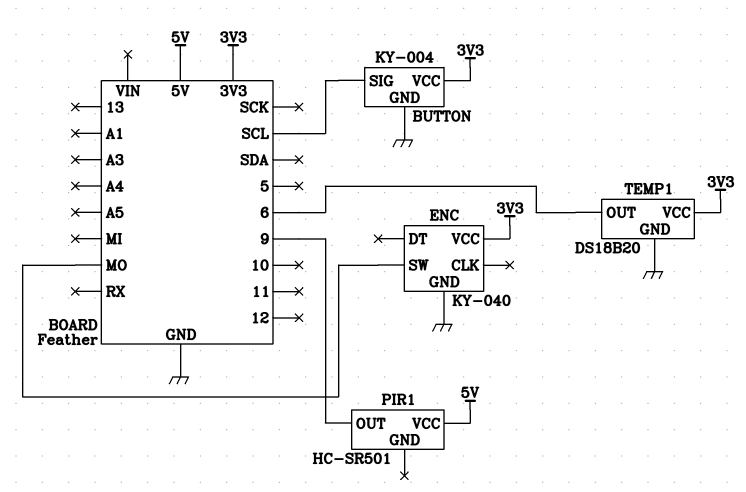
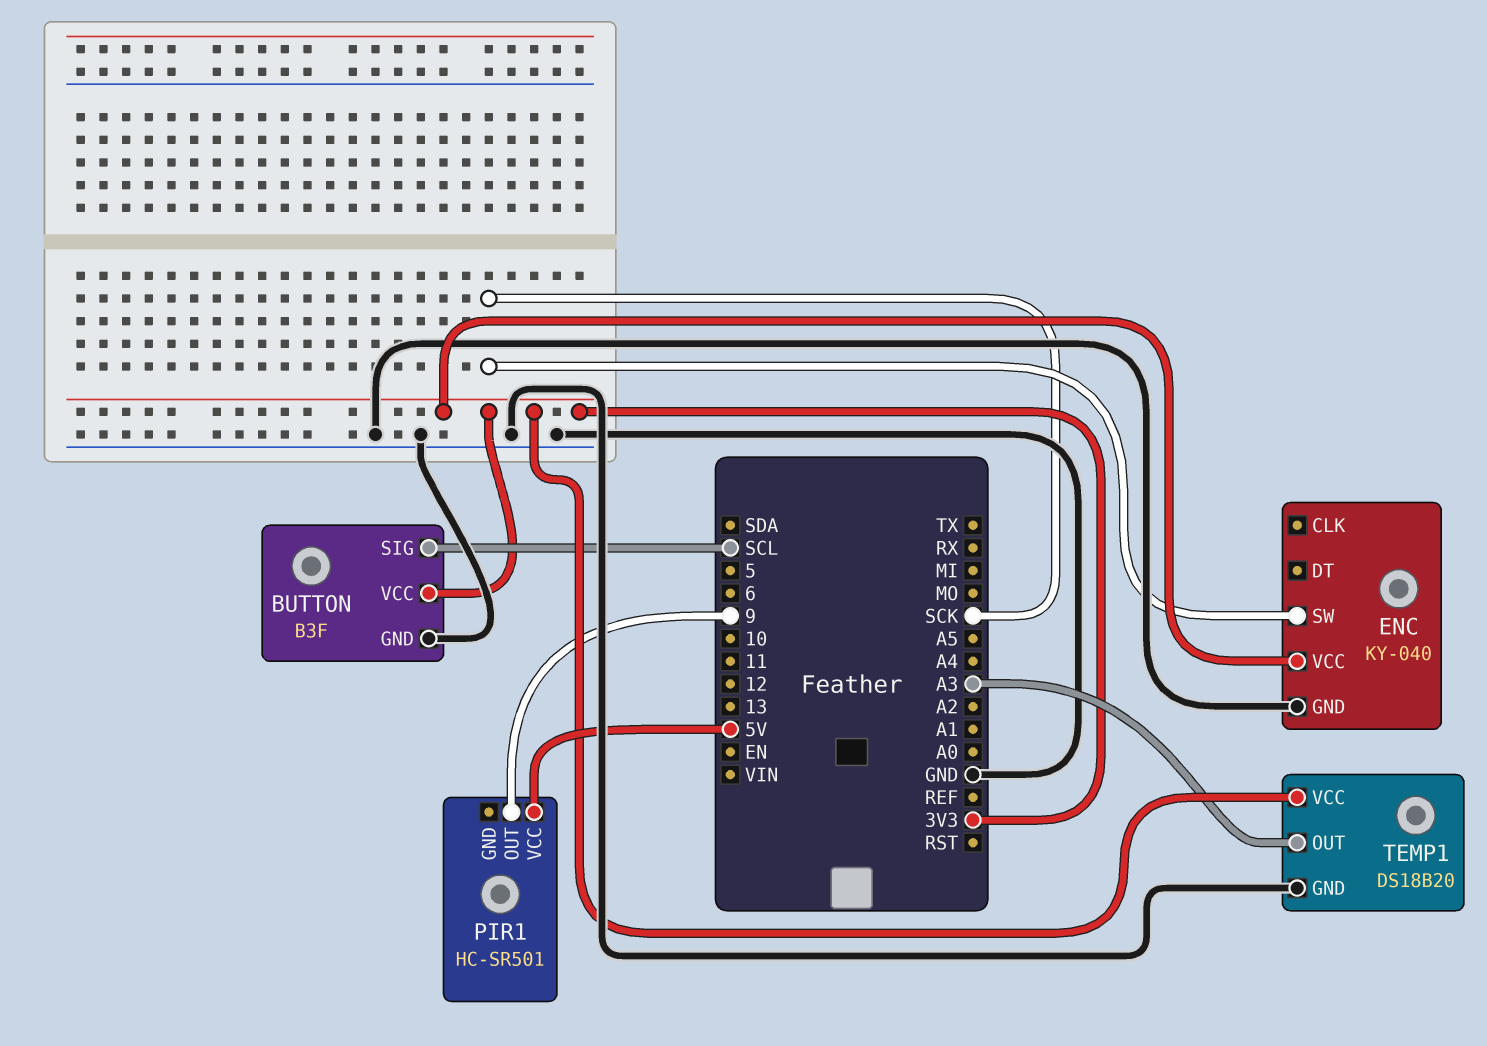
BUTTON: KY-004 -> B3F
ENC pin SW: MO -> SCK
TEMP1 pin OUT: 6 -> A3

